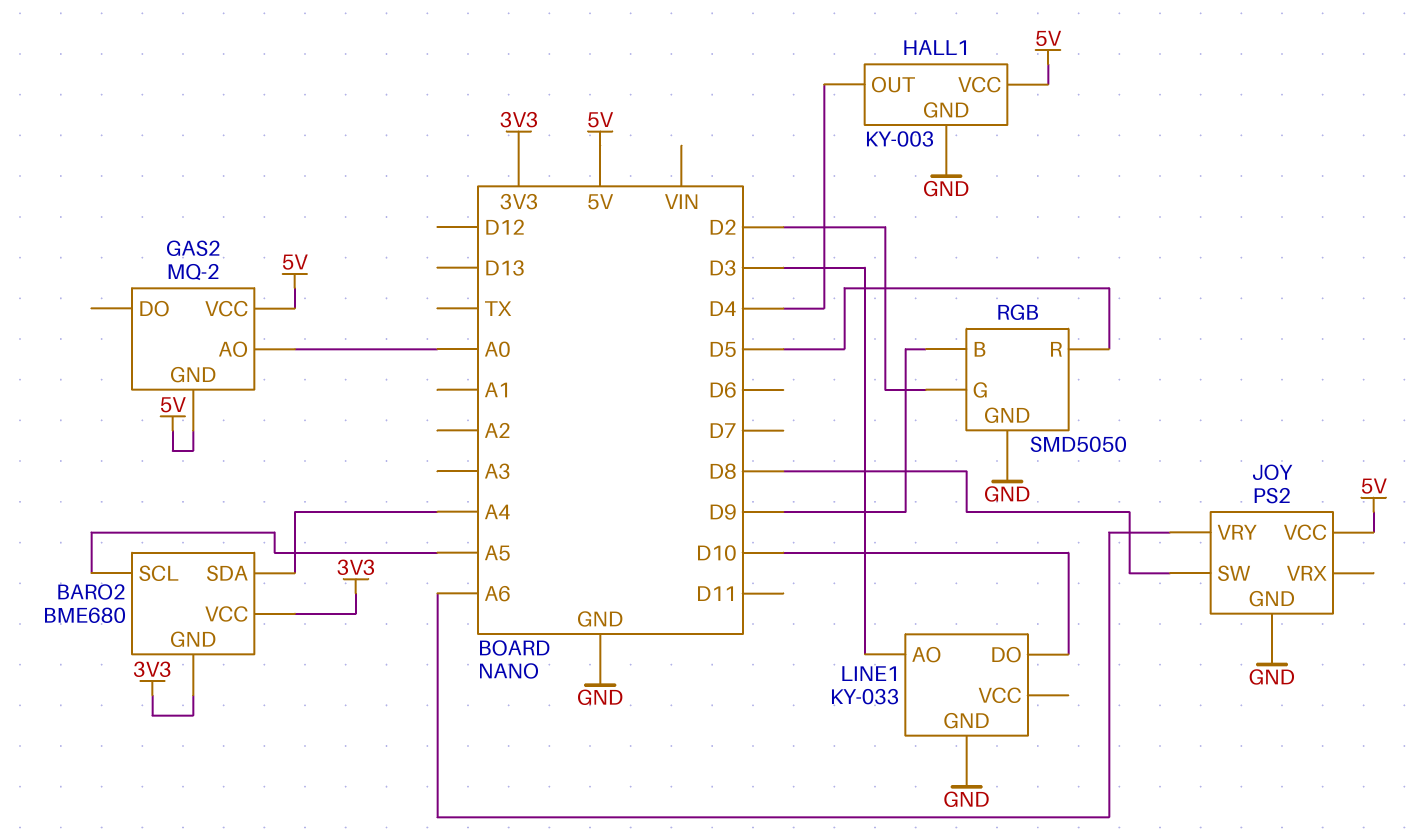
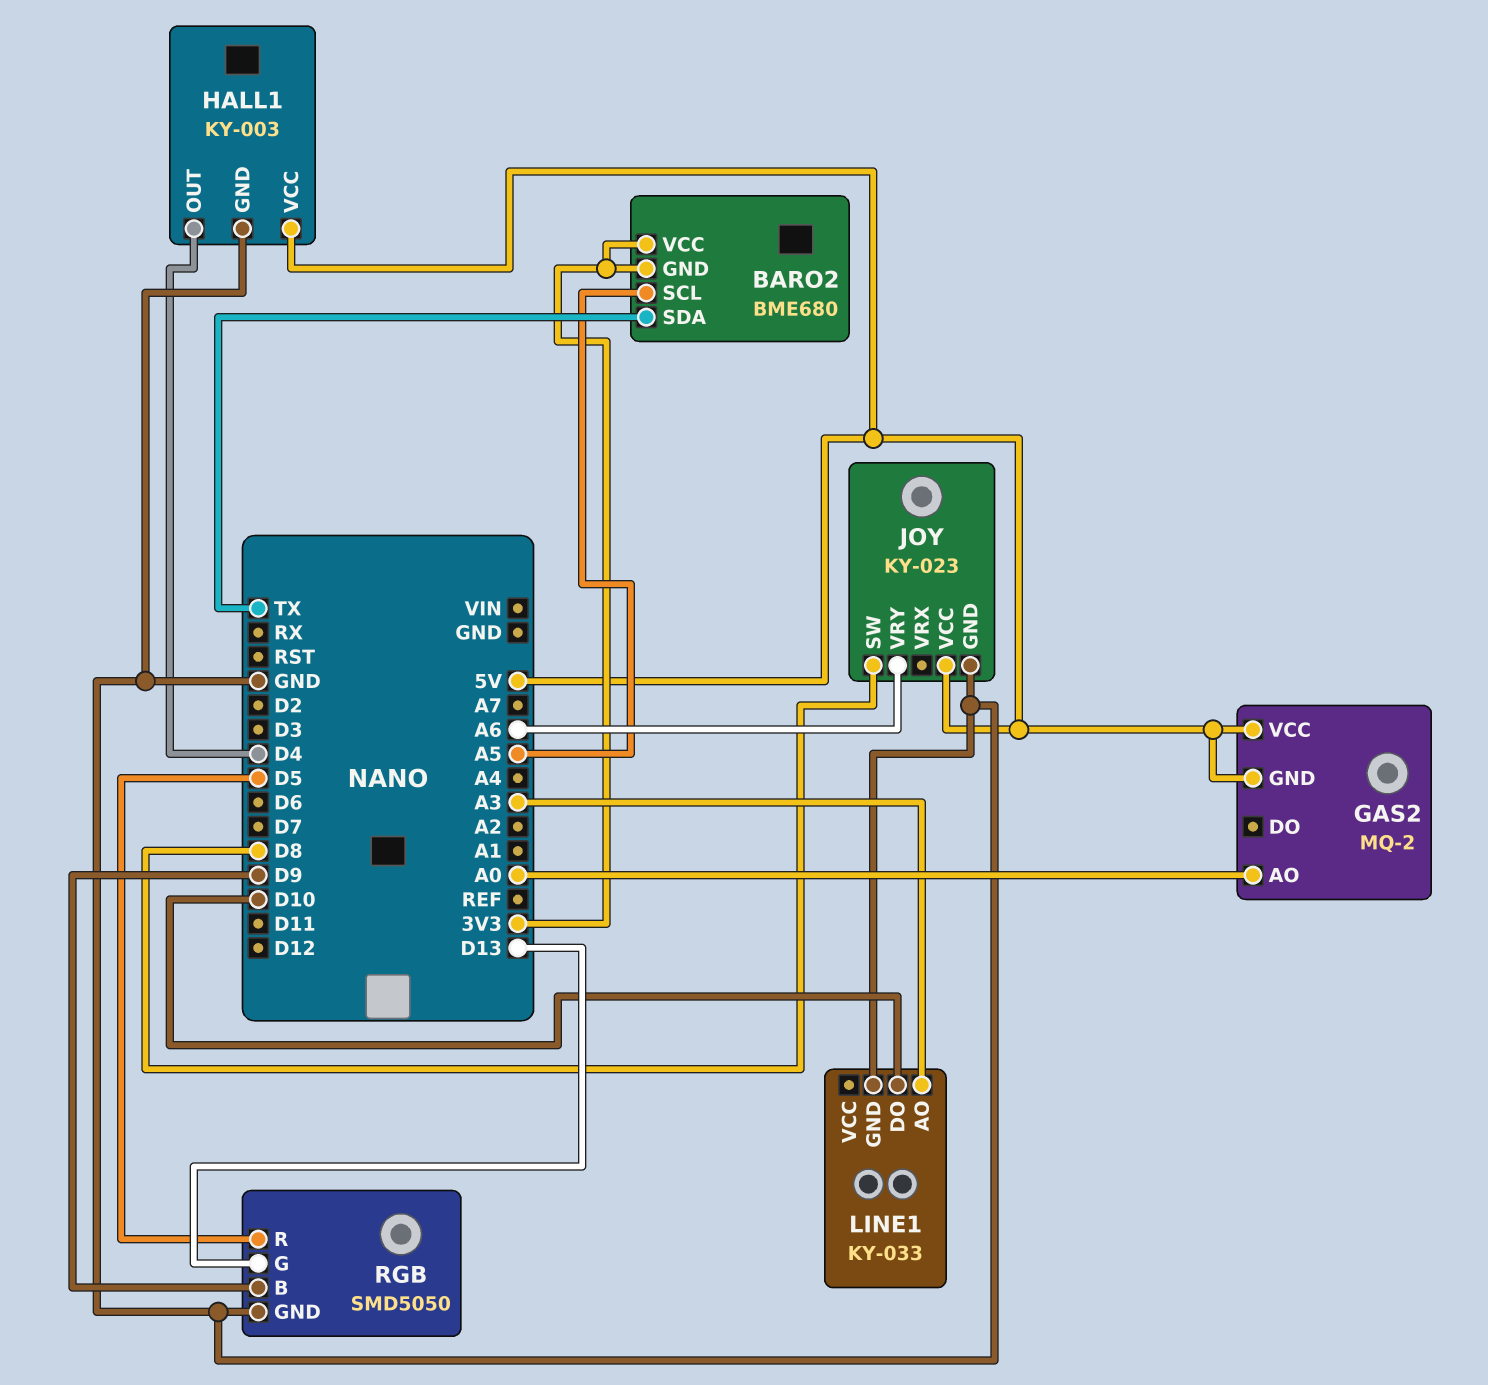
BARO2 pin SDA: A4 -> TX
JOY: PS2 -> KY-023
LINE1 pin AO: D3 -> A3
RGB pin G: D2 -> D13

